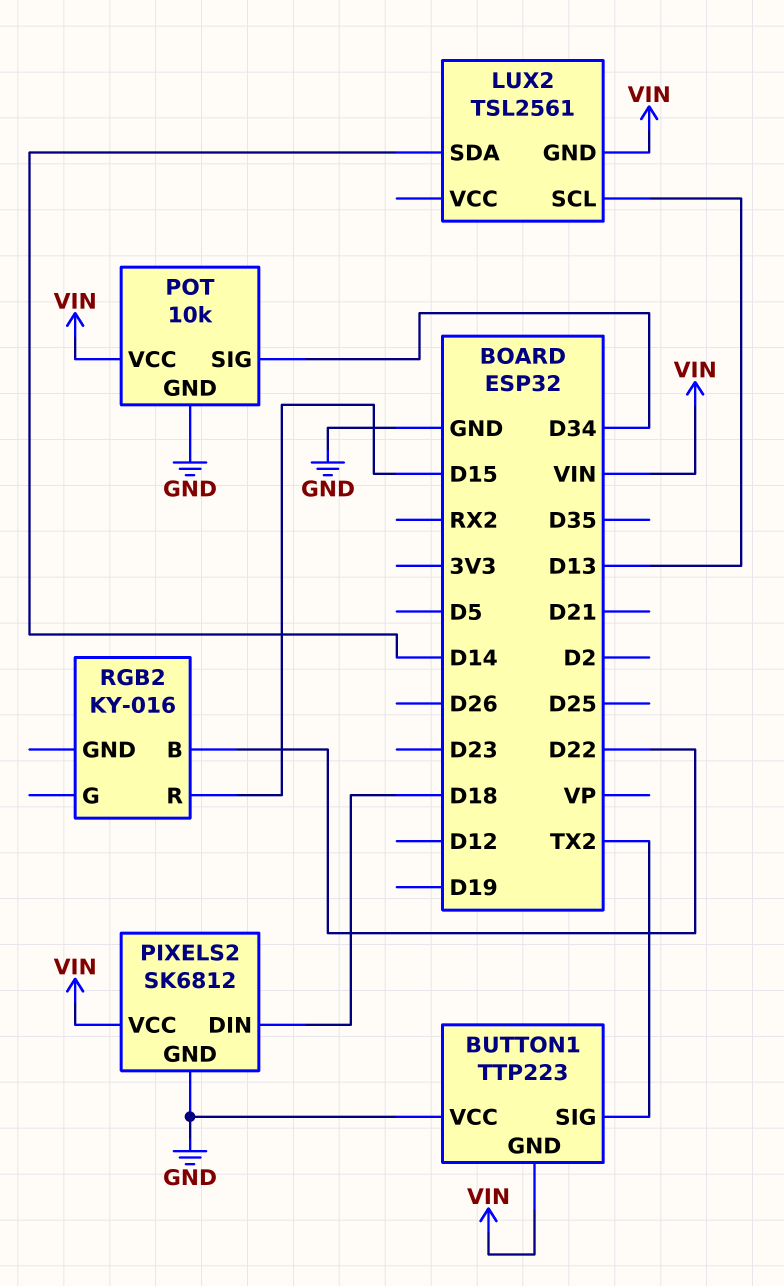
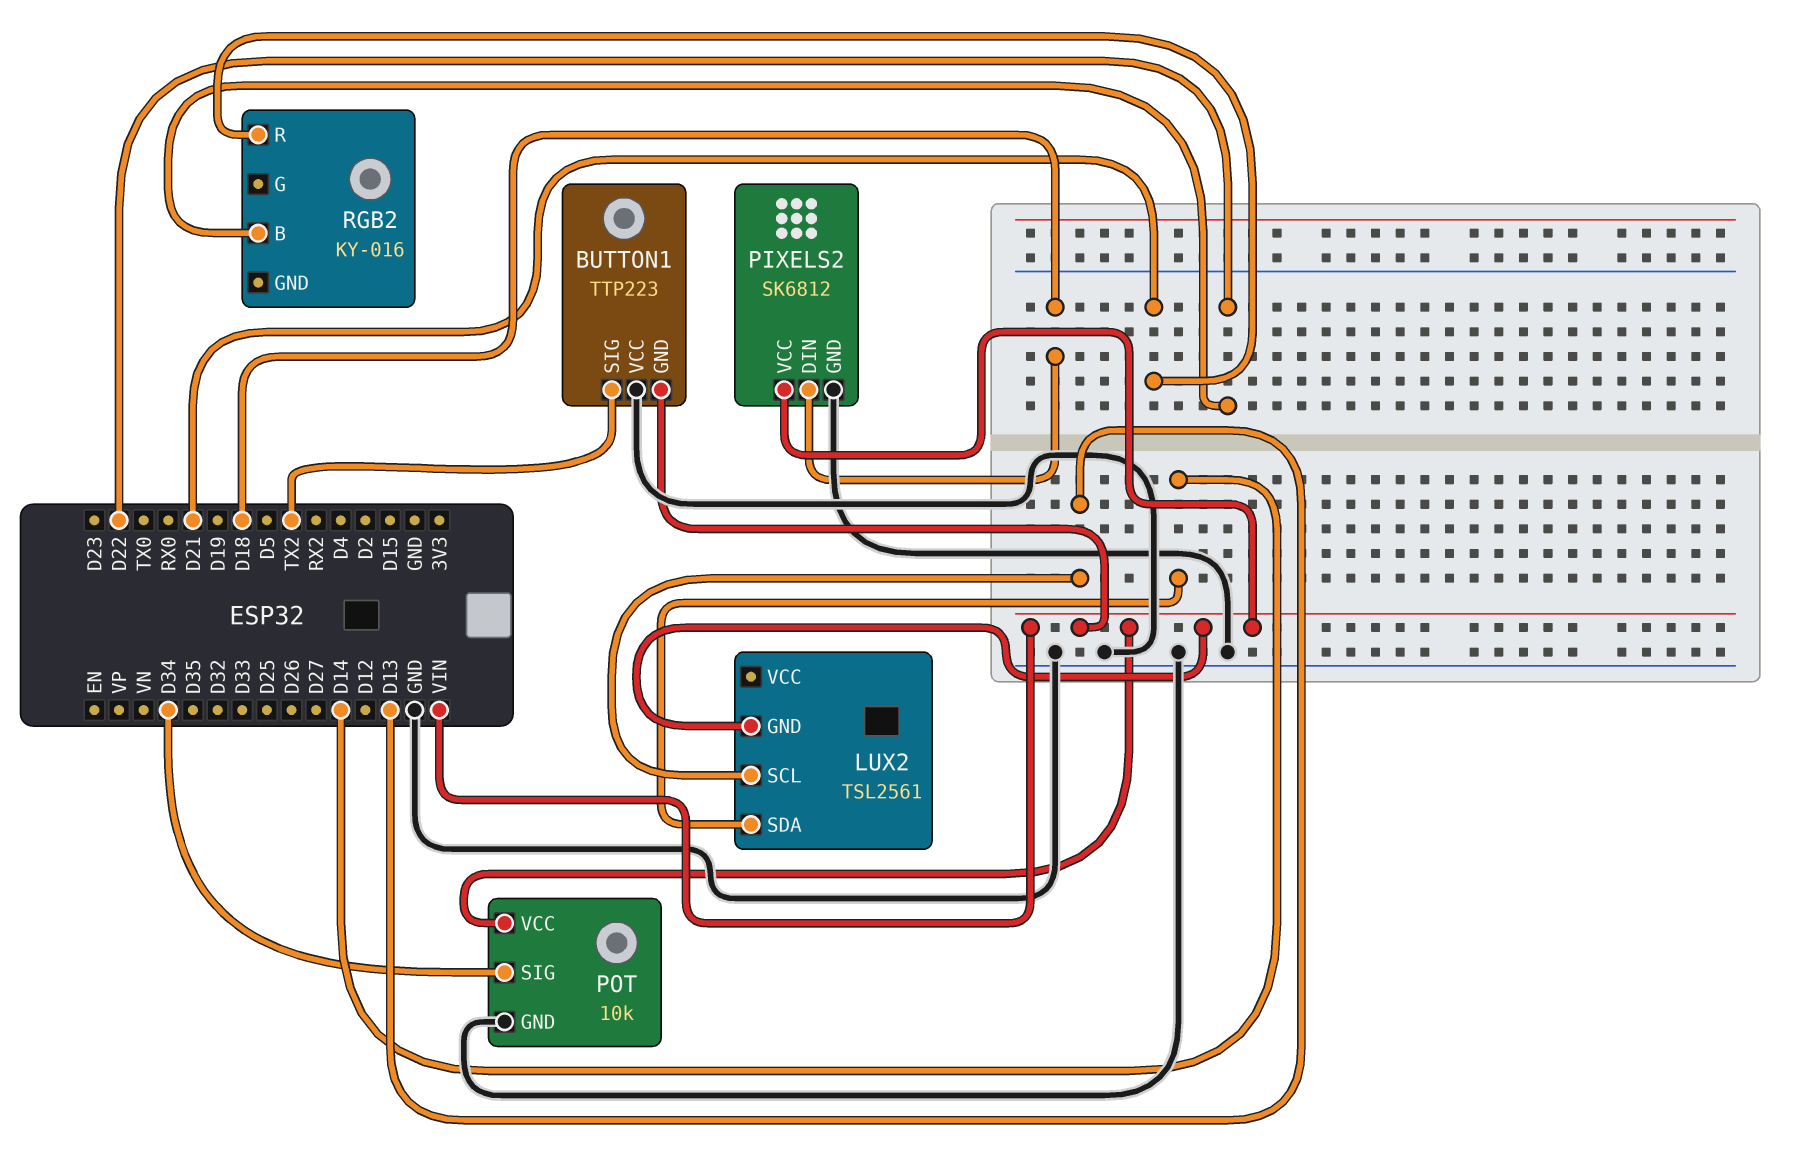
RGB2 pin R: D15 -> D21

